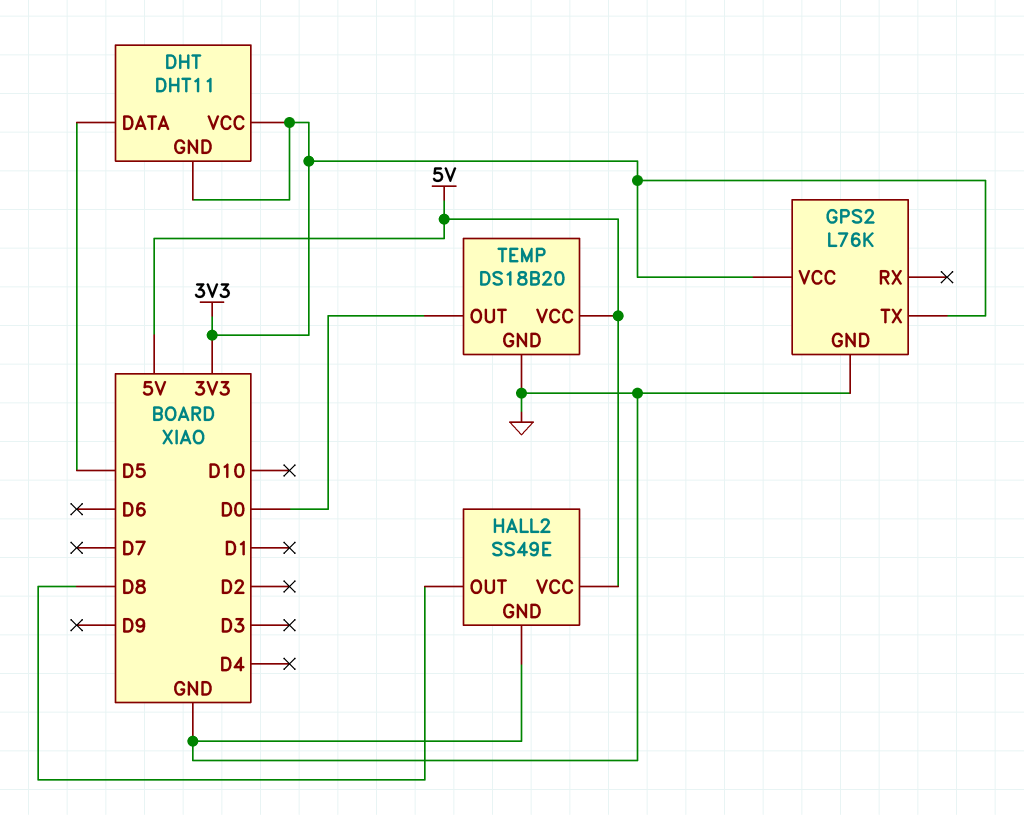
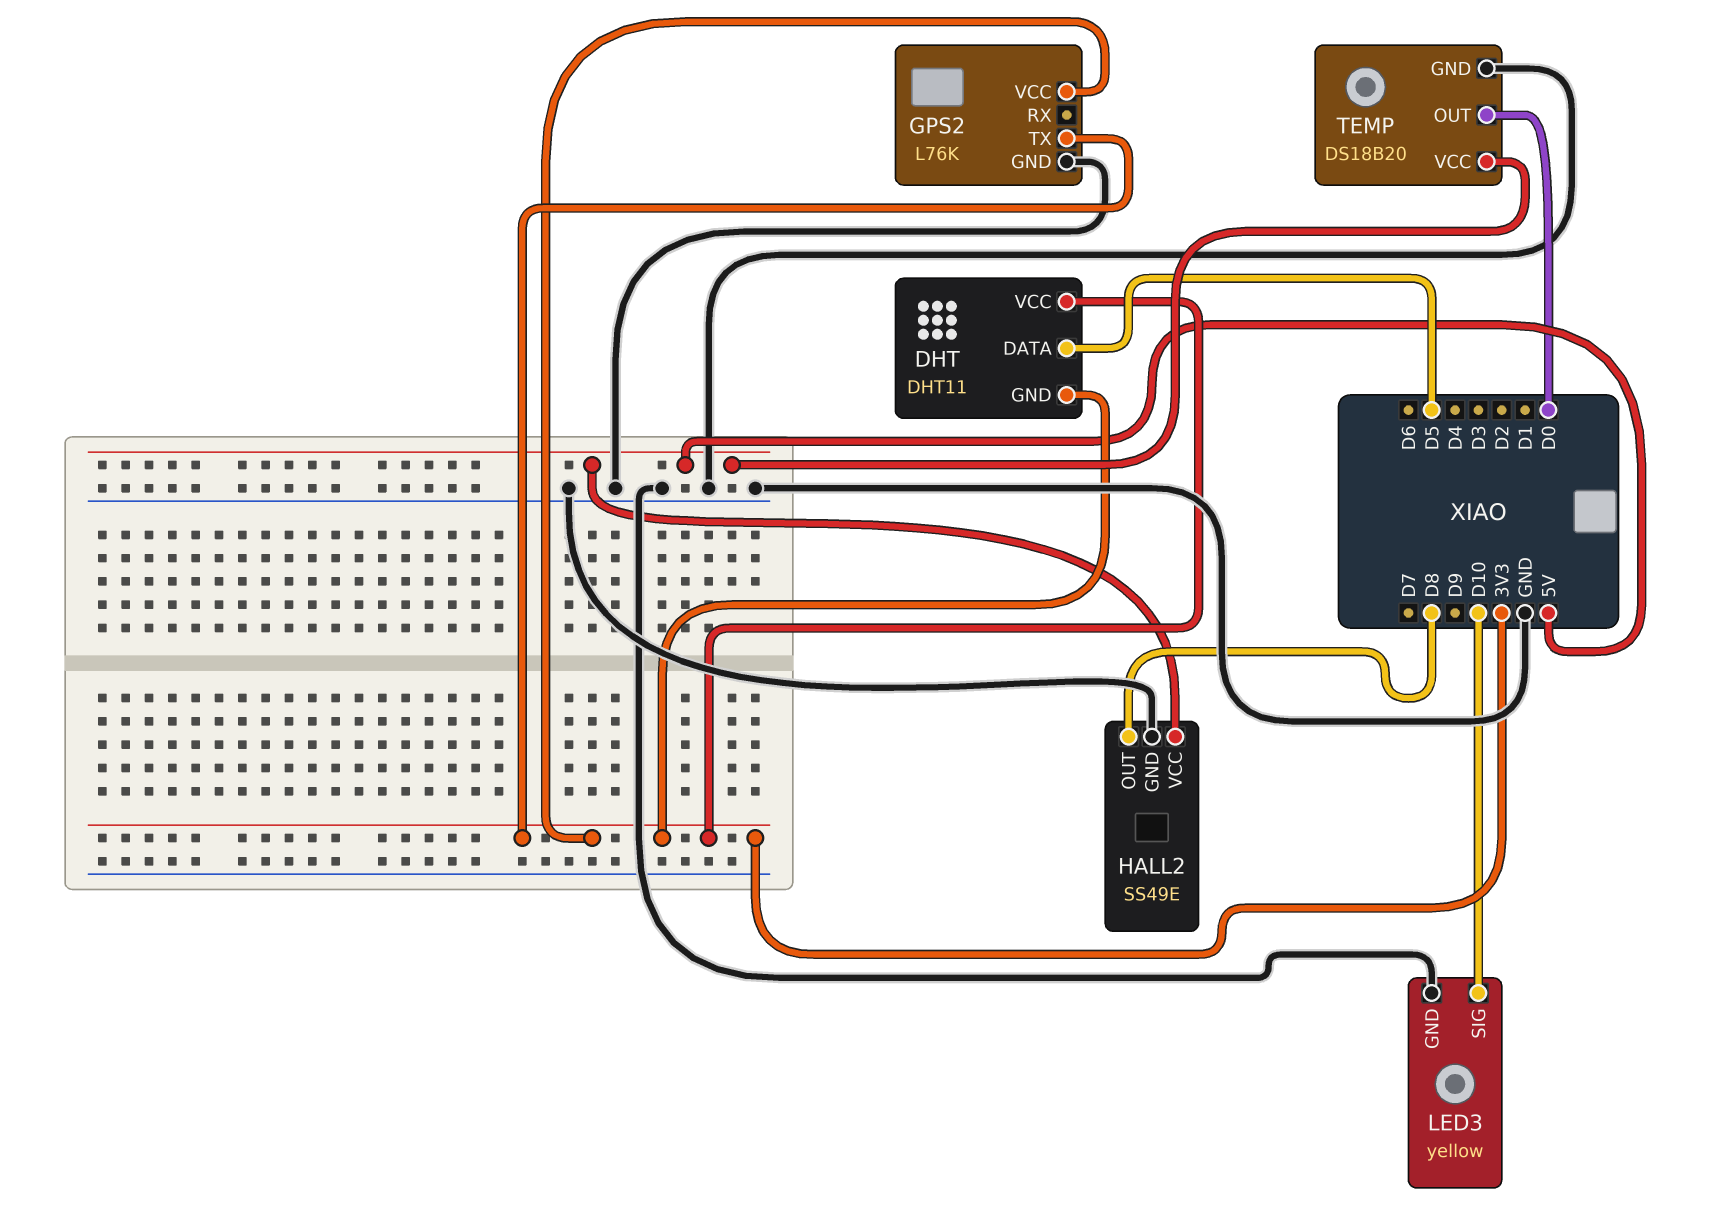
LED3: none -> yellow
LED3 pin GND: none -> GND
LED3 pin SIG: none -> D10

